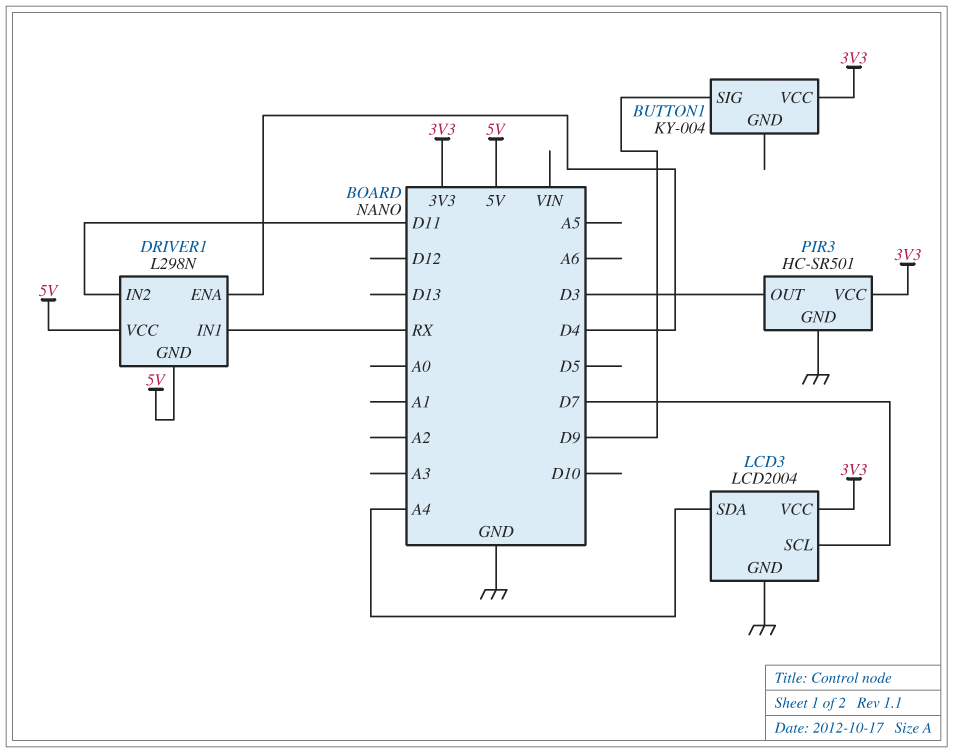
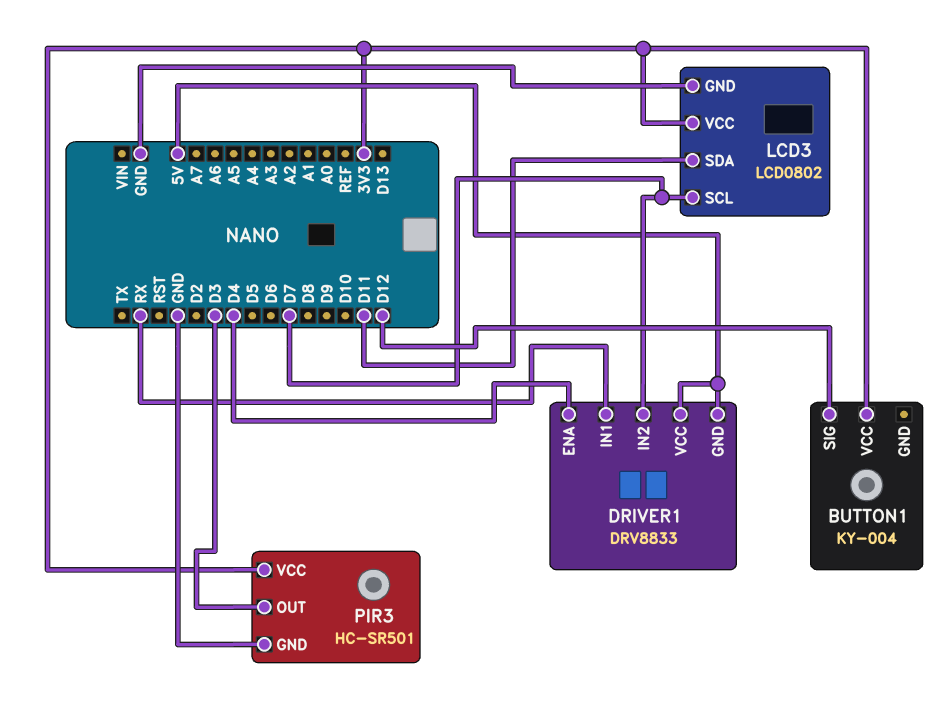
BUTTON1 pin SIG: D9 -> D12
DRIVER1: L298N -> DRV8833
DRIVER1 pin IN2: D11 -> D7
LCD3: LCD2004 -> LCD0802
LCD3 pin SDA: A4 -> D11

